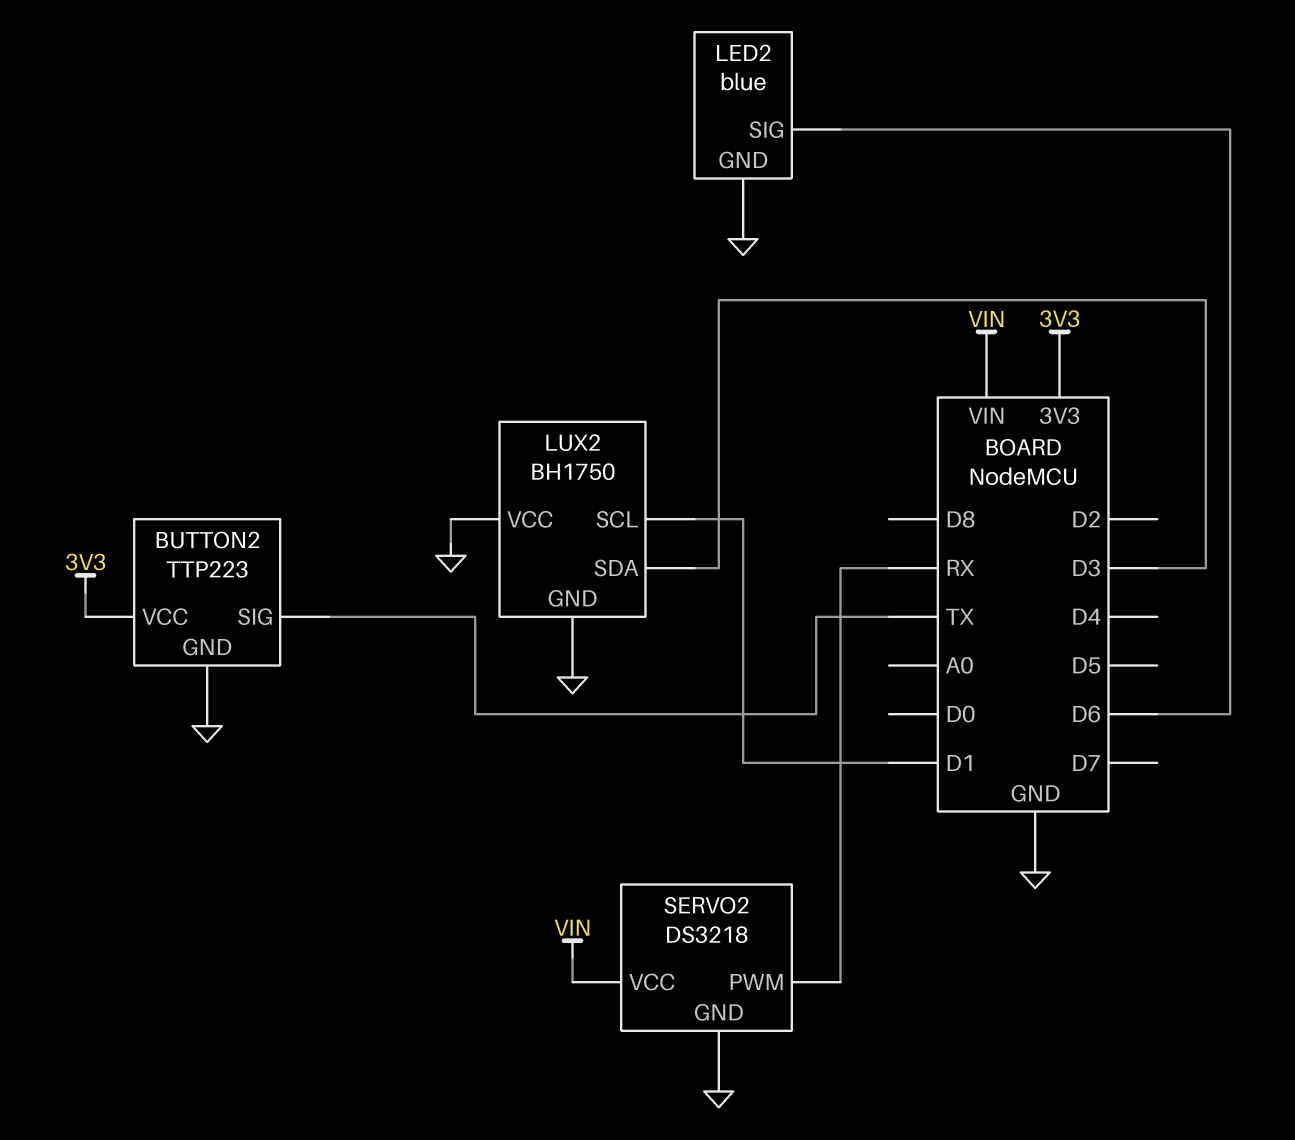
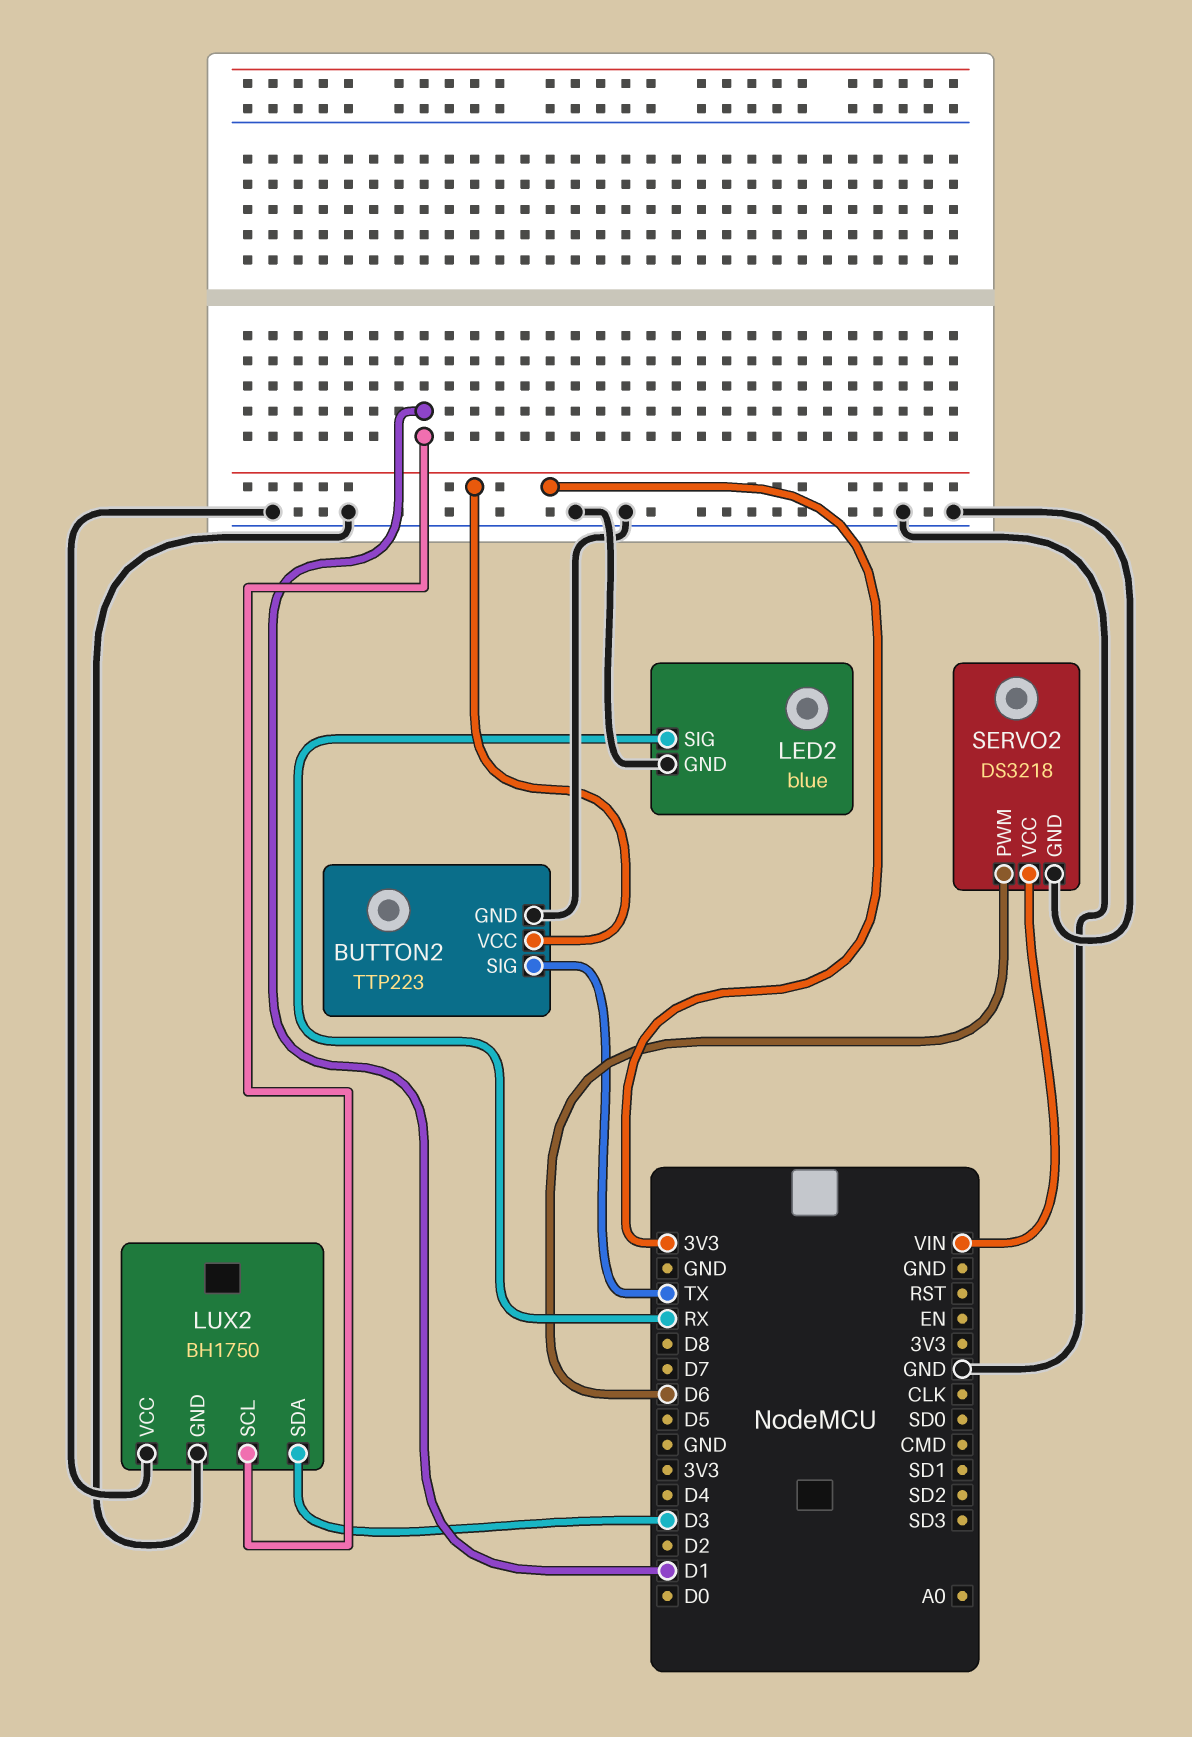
LED2 pin SIG: D6 -> RX
SERVO2 pin PWM: RX -> D6

